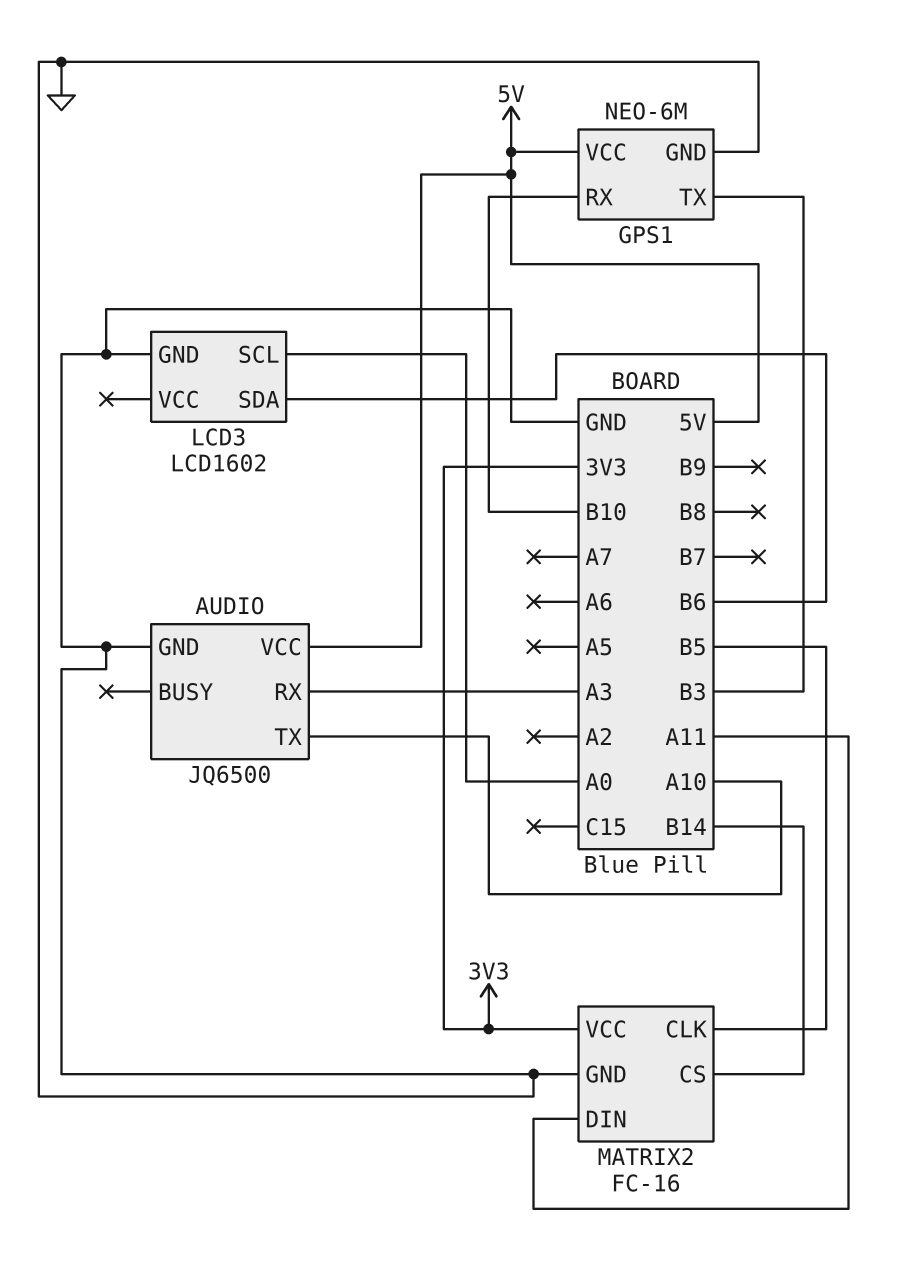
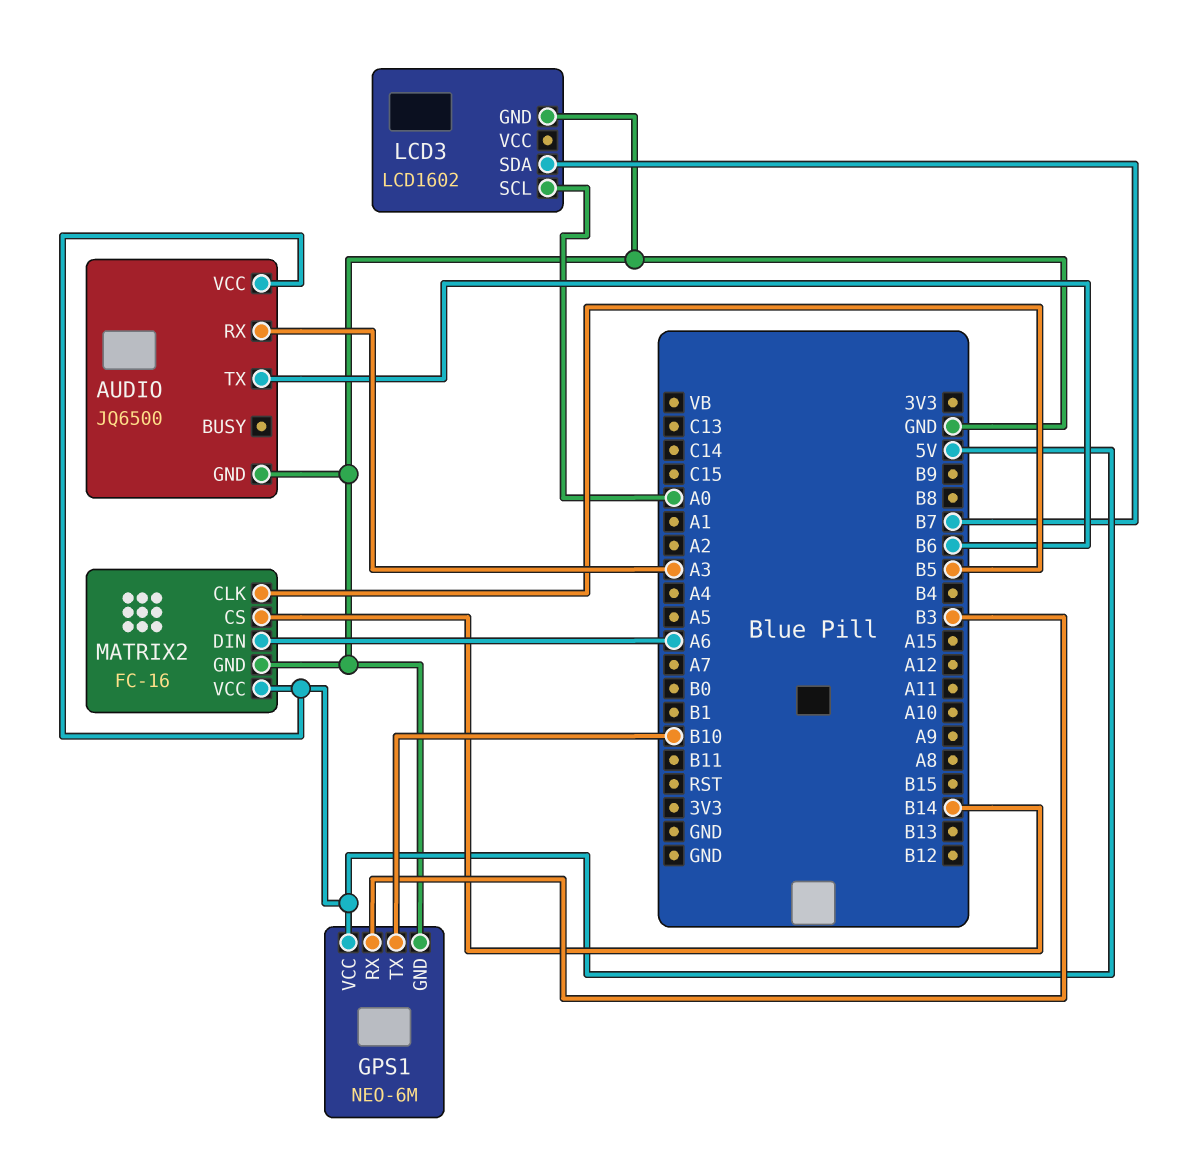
AUDIO pin TX: A10 -> B6
GPS1 pin RX: B10 -> B3
GPS1 pin TX: B3 -> B10
LCD3 pin SDA: B6 -> B7
MATRIX2 pin DIN: A11 -> A6
MATRIX2 pin VCC: 3V3 -> 5V

